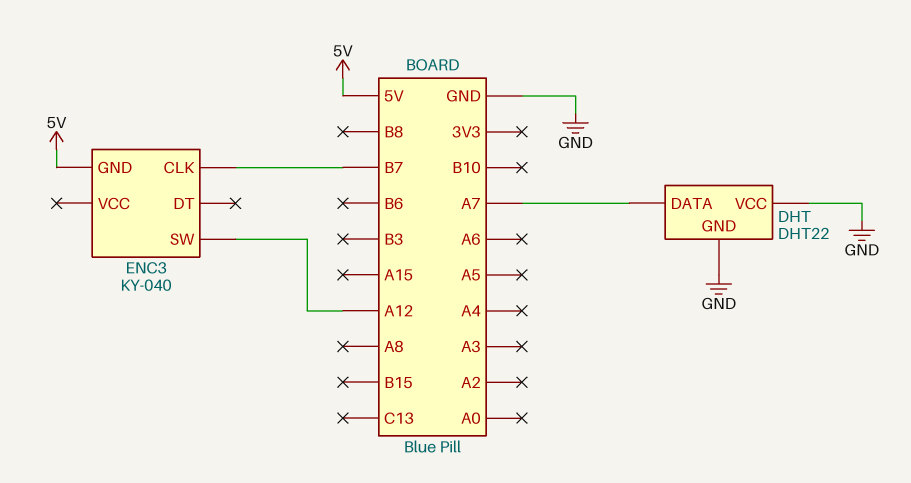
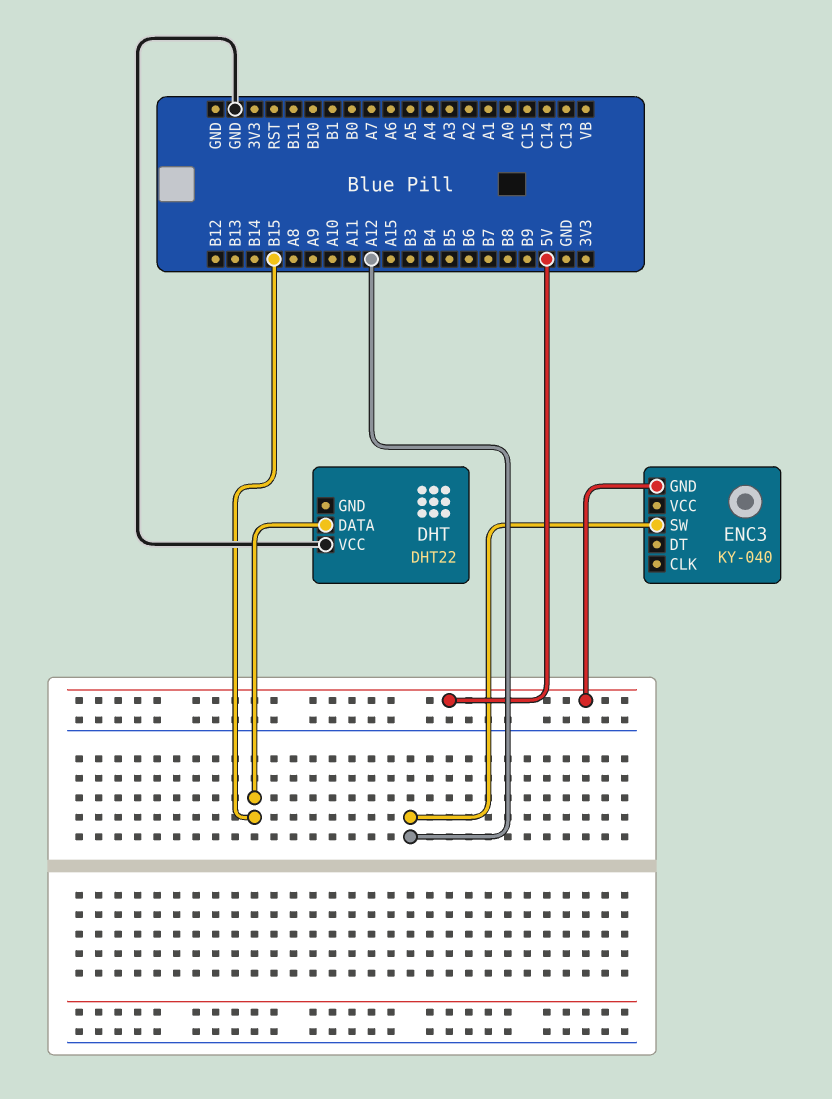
DHT pin DATA: A7 -> B15
DHT pin GND: GND -> none
ENC3 pin CLK: B7 -> none

